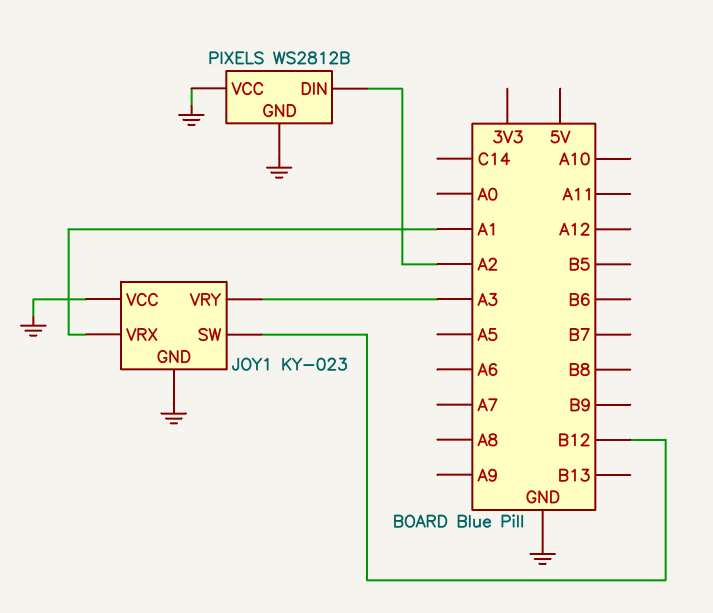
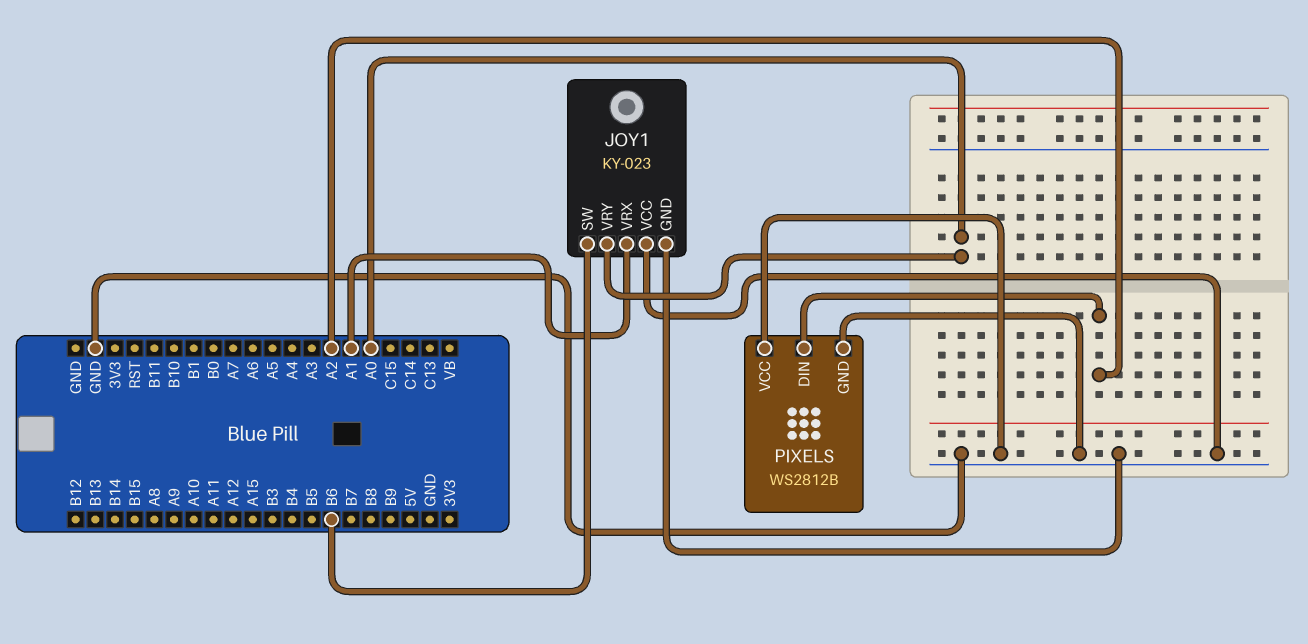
JOY1 pin SW: B12 -> B6
JOY1 pin VRY: A3 -> A0

